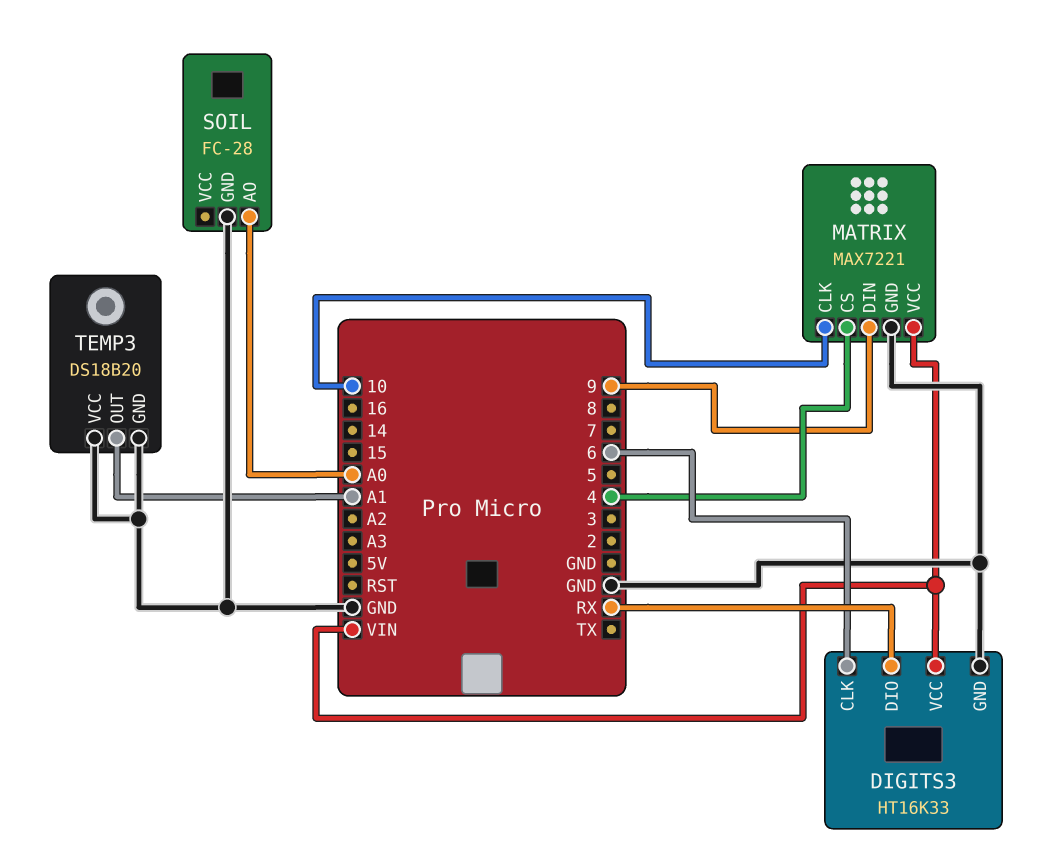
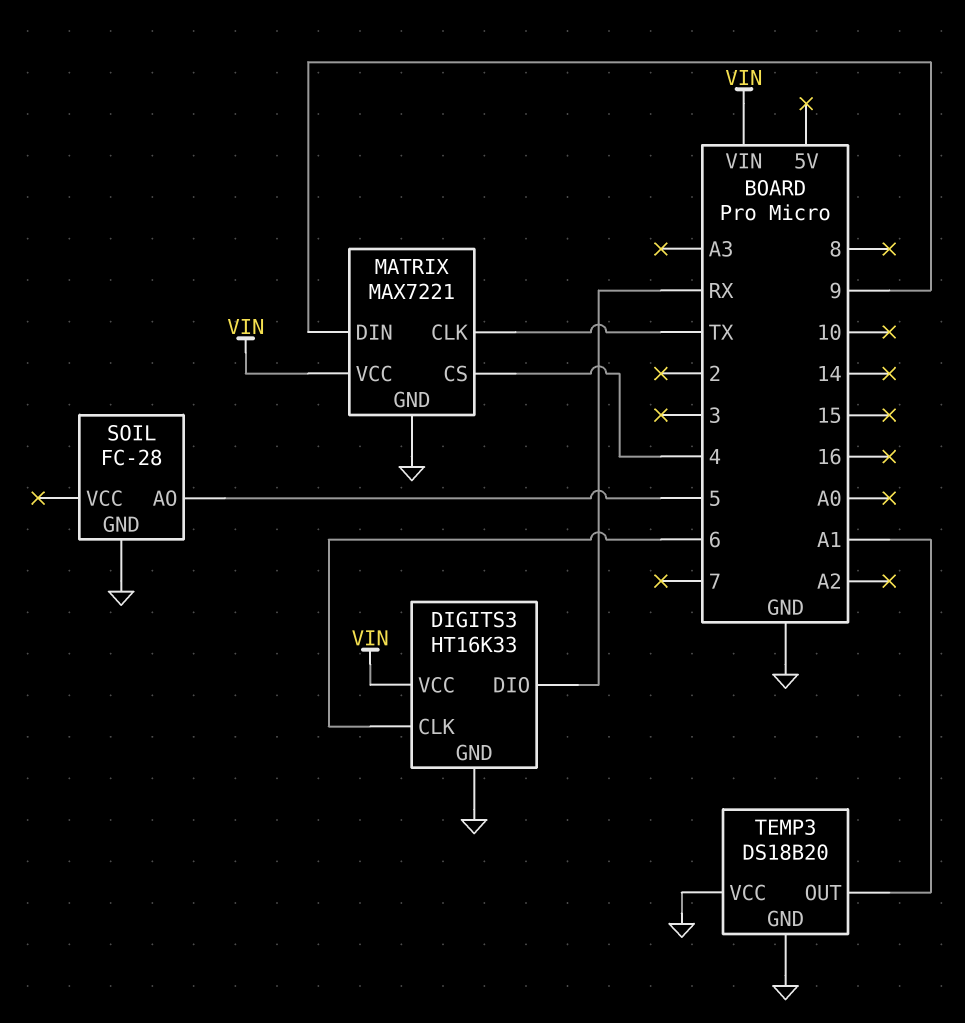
MATRIX pin CLK: 10 -> TX
SOIL pin AO: A0 -> 5

